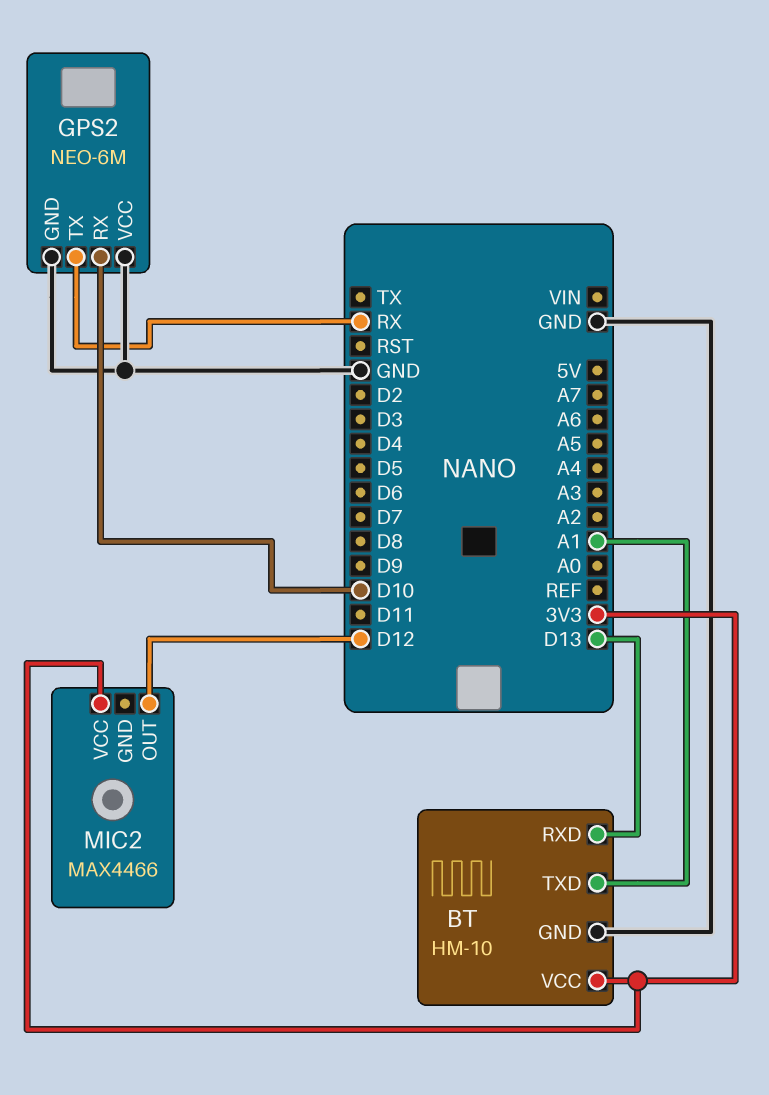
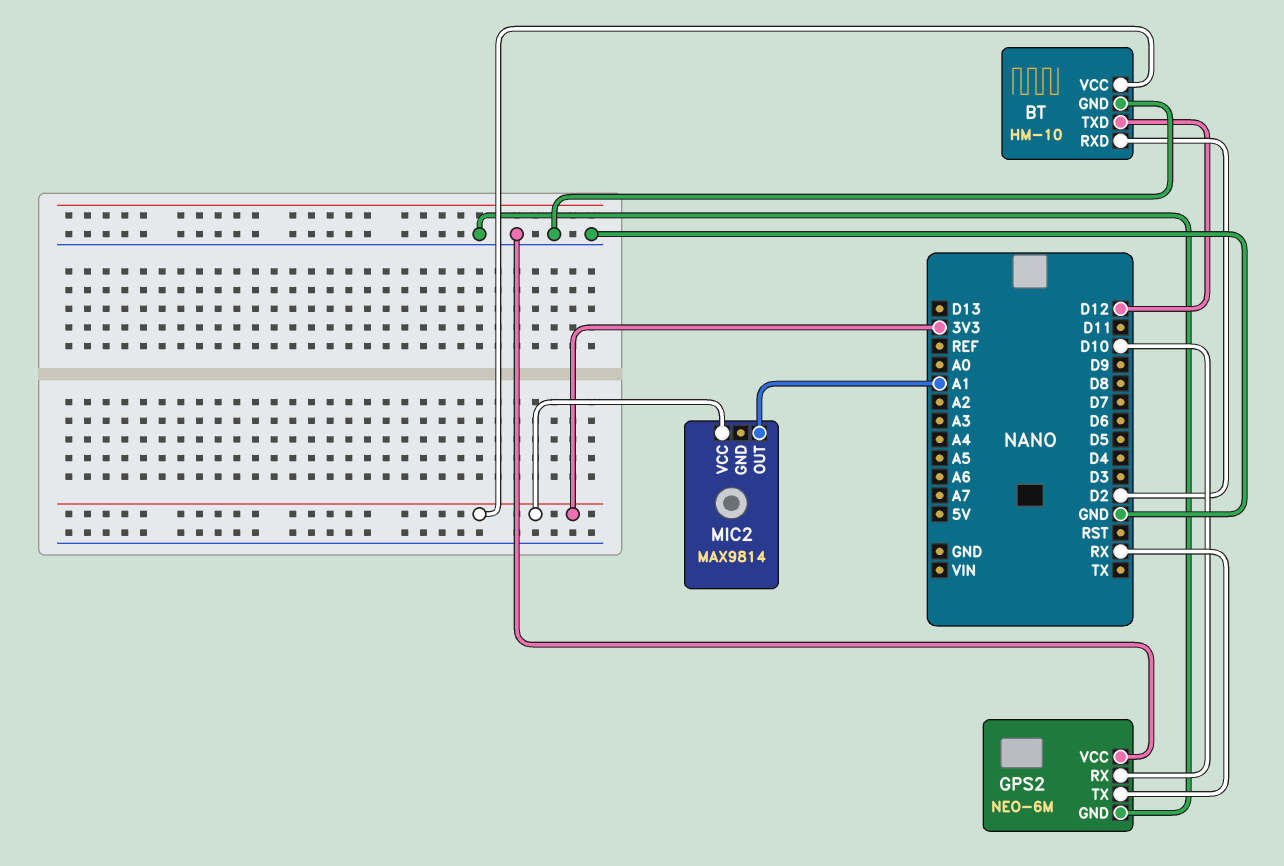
BT pin RXD: D13 -> D2
BT pin TXD: A1 -> D12
MIC2: MAX4466 -> MAX9814
MIC2 pin OUT: D12 -> A1

